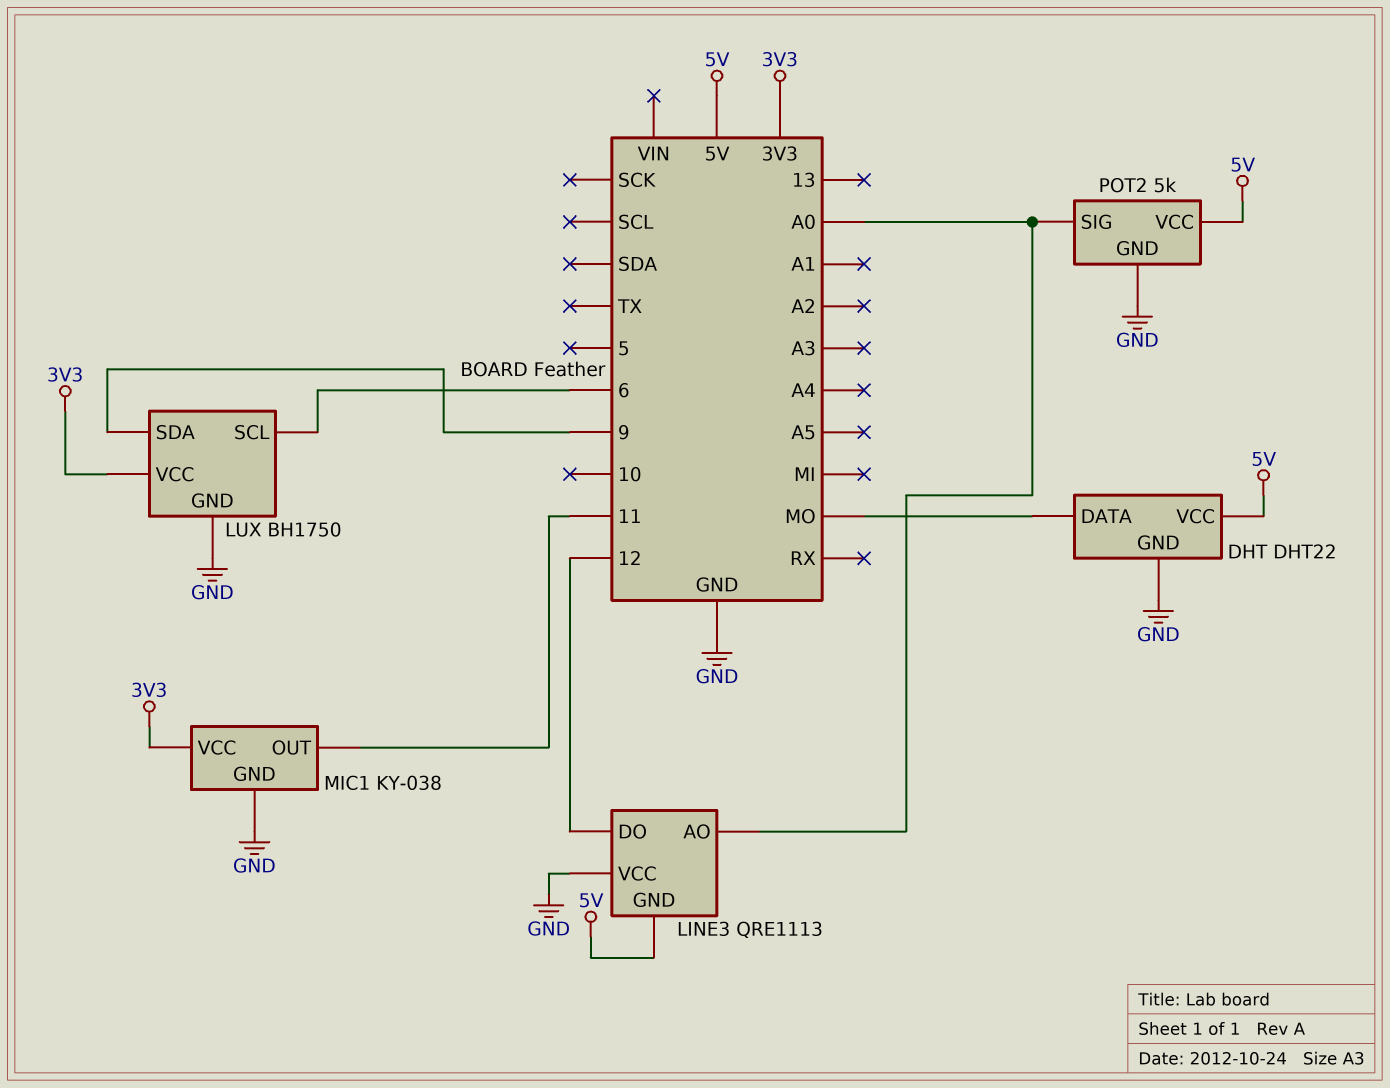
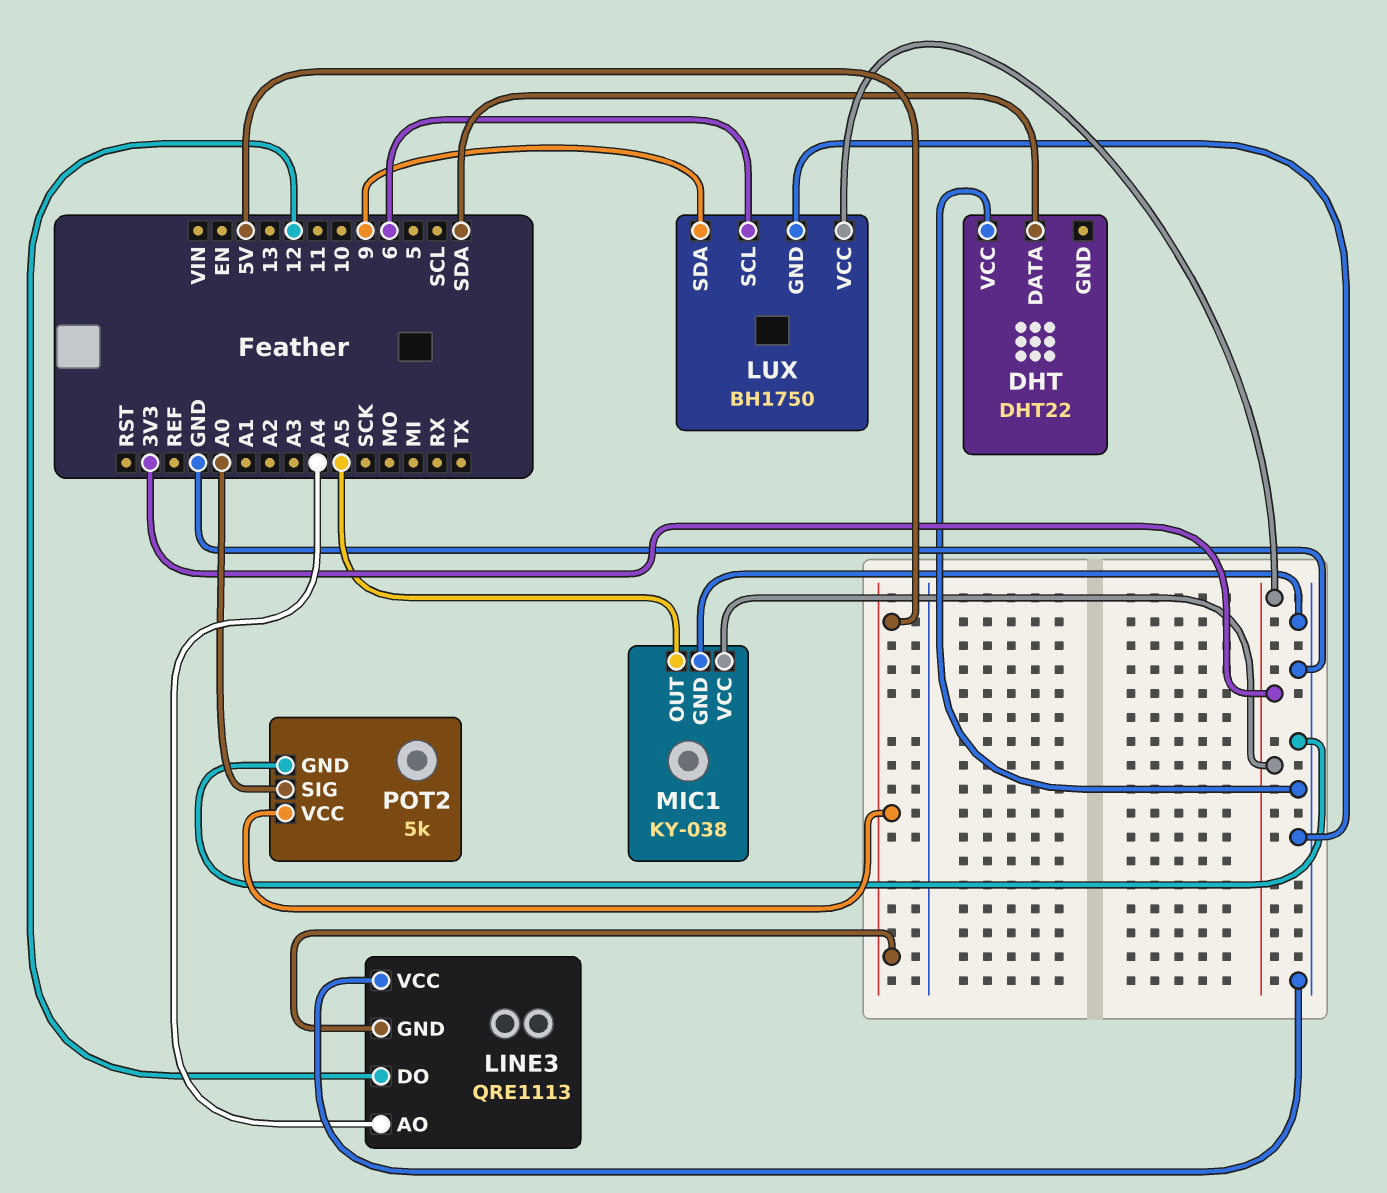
DHT pin DATA: MO -> SDA
DHT pin GND: GND -> none
DHT pin VCC: 5V -> GND
LINE3 pin AO: A0 -> A4
MIC1 pin OUT: 11 -> A5

